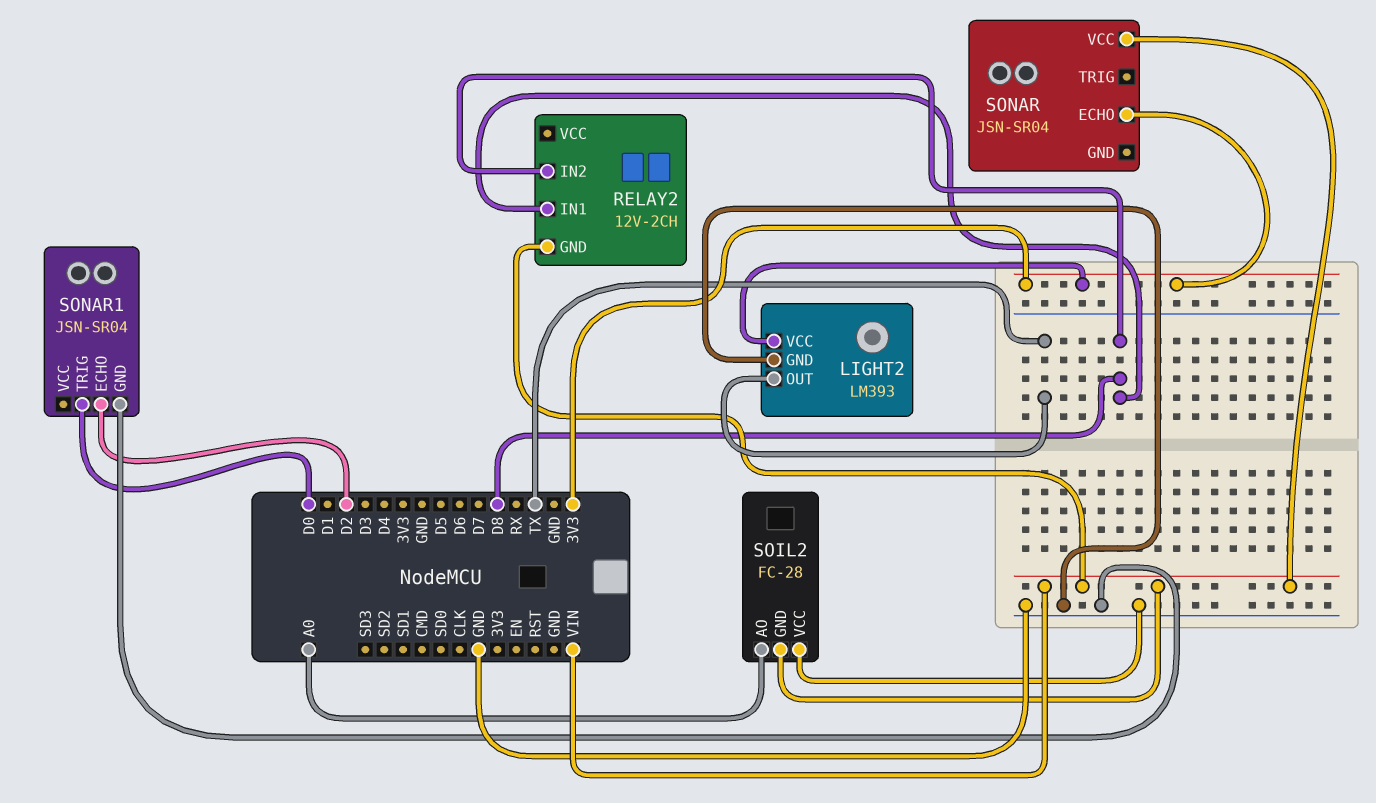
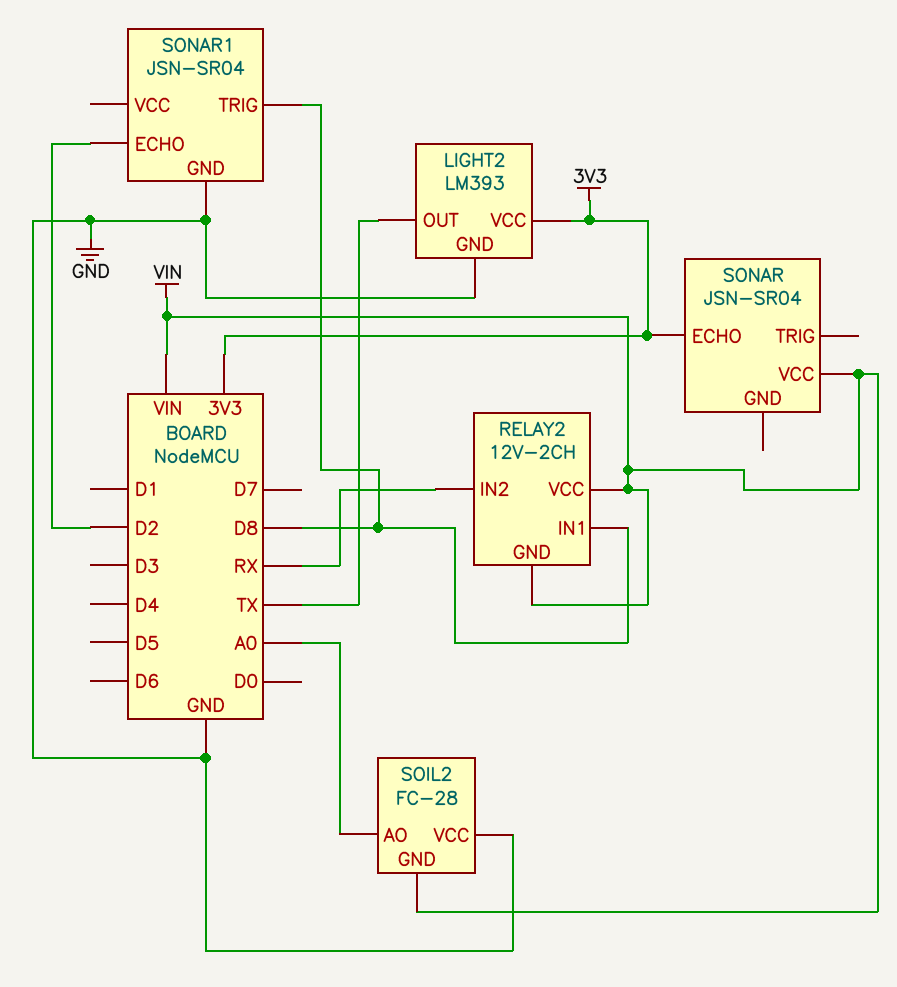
RELAY2 pin IN2: D8 -> RX
RELAY2 pin VCC: none -> VIN
SONAR1 pin TRIG: D0 -> D8

